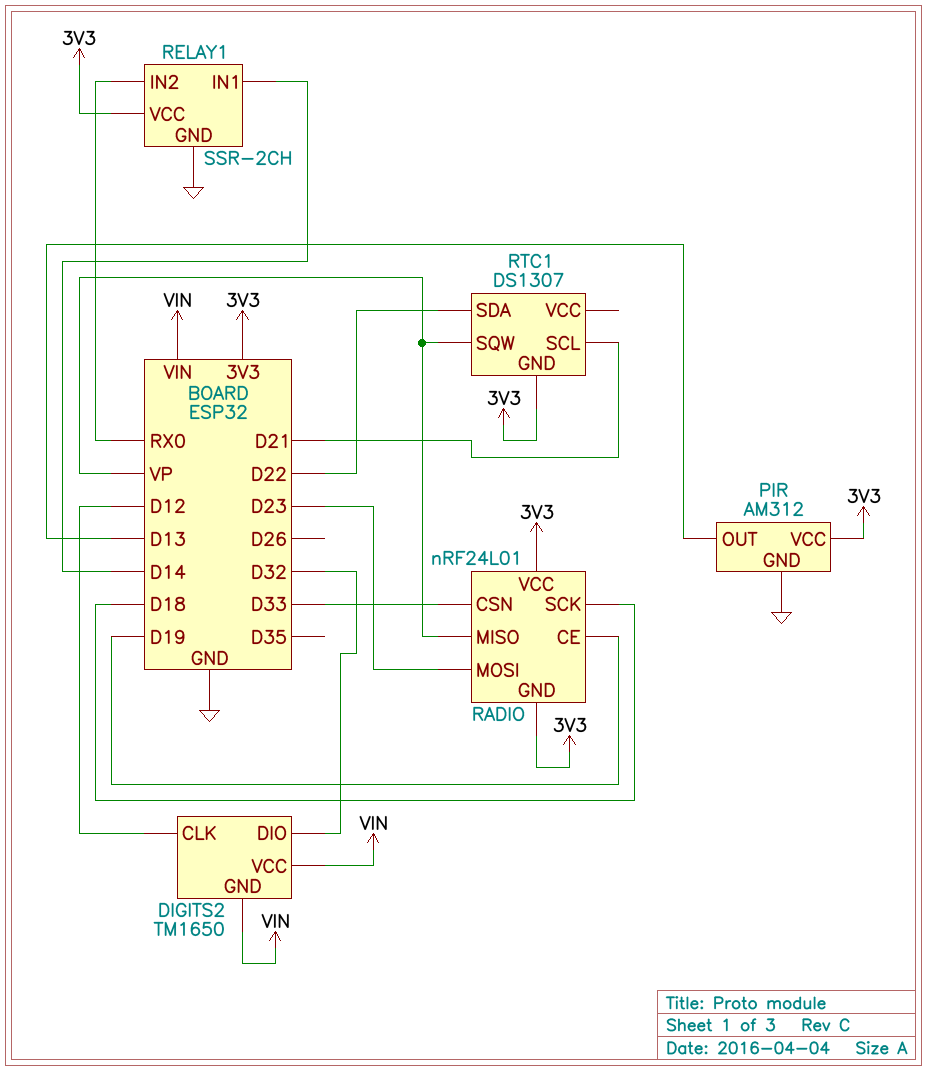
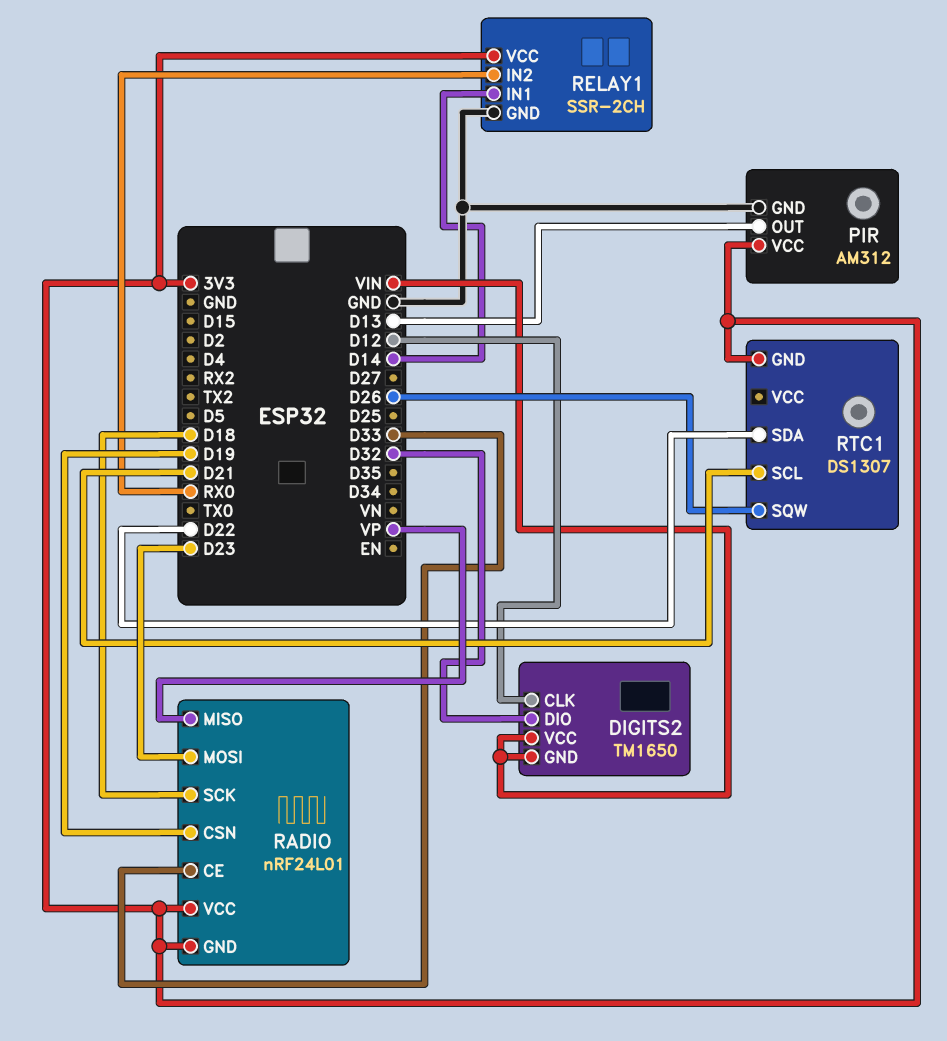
RADIO pin CE: D19 -> D33
RADIO pin CSN: D33 -> D19
RTC1 pin SQW: VP -> D26

